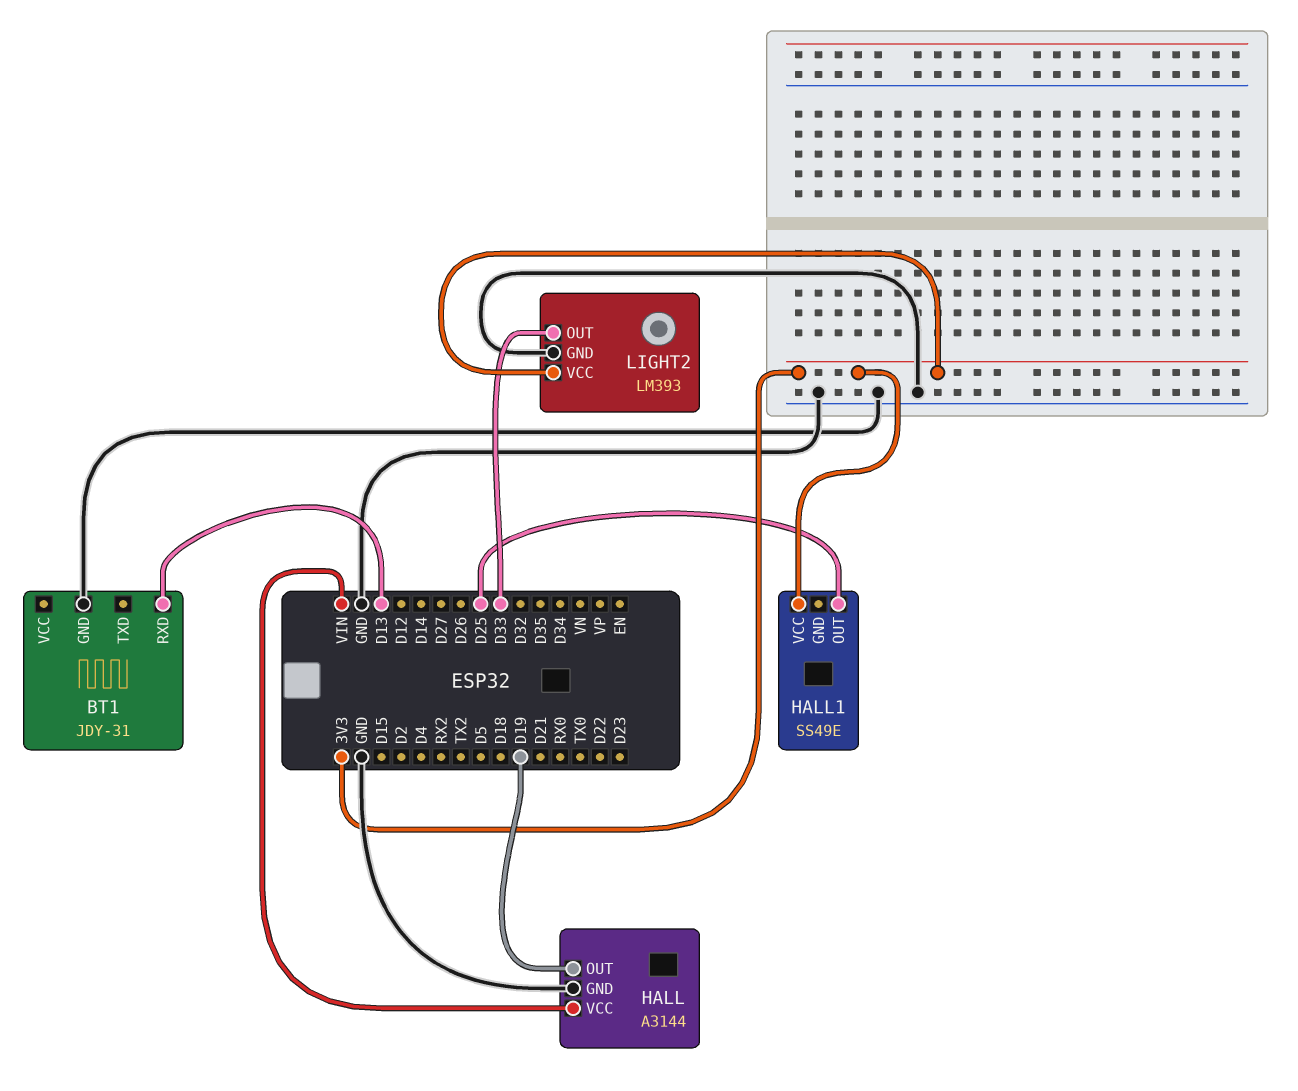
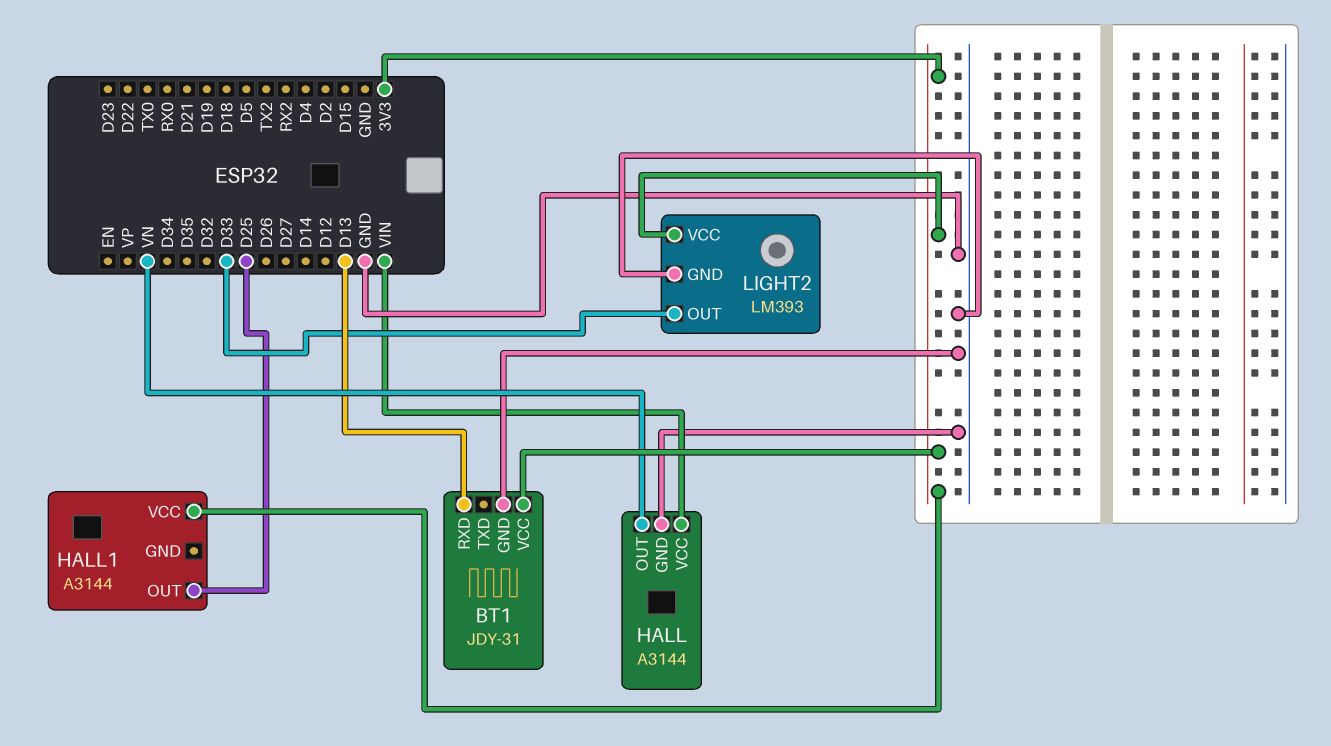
BT1 pin VCC: none -> 3V3
HALL pin OUT: D19 -> VN
HALL1: SS49E -> A3144

